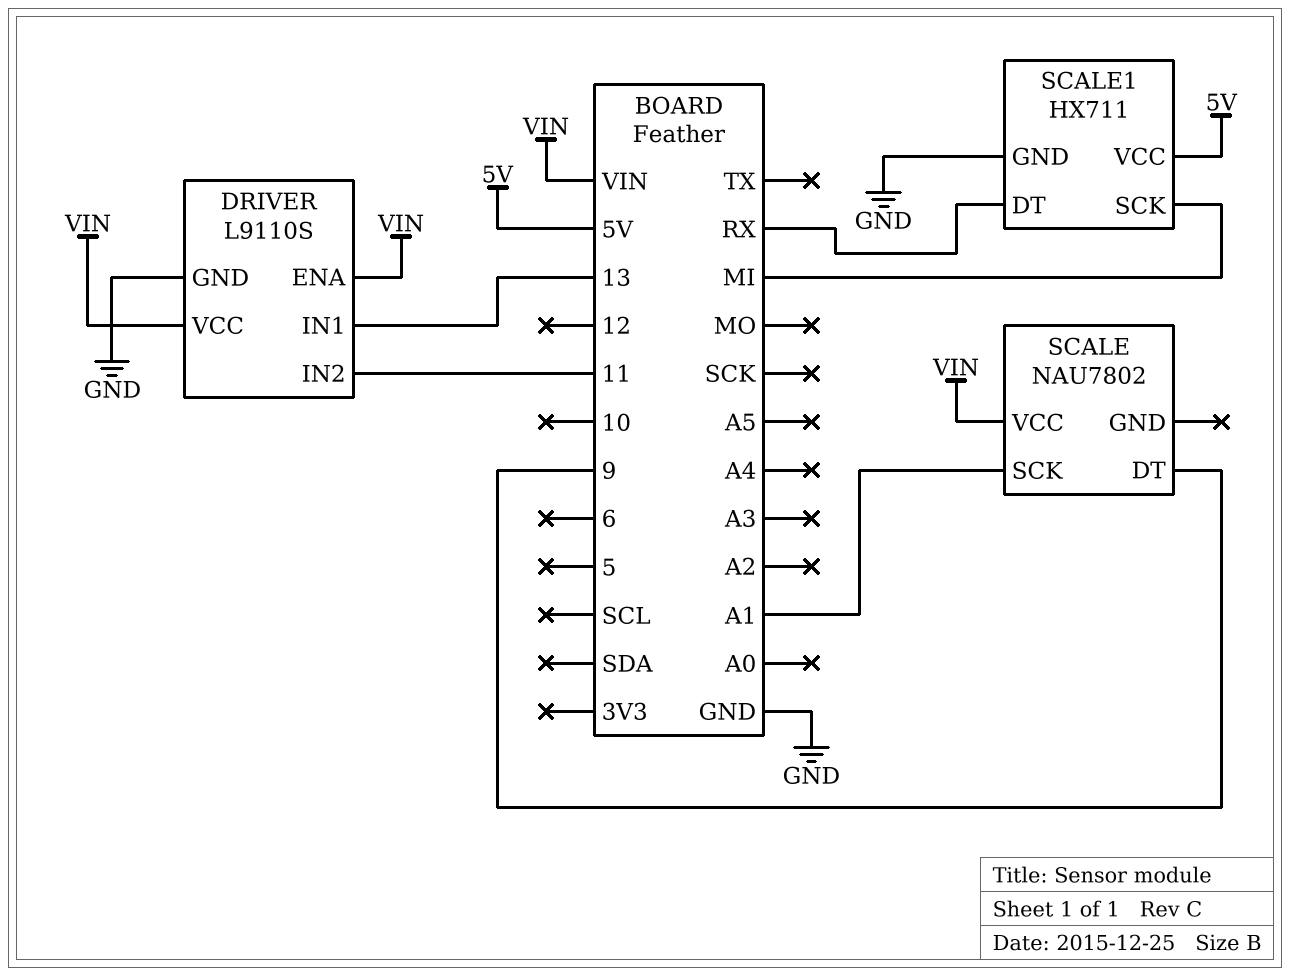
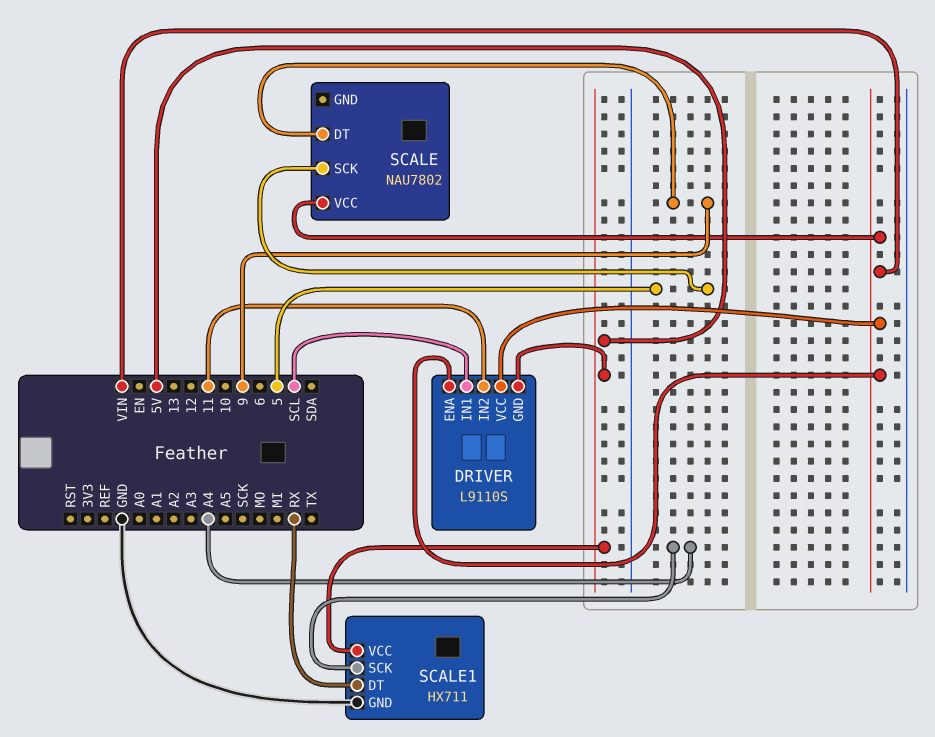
DRIVER pin GND: GND -> 5V
DRIVER pin IN1: 13 -> SCL
SCALE pin SCK: A1 -> 5
SCALE1 pin SCK: MI -> A4

